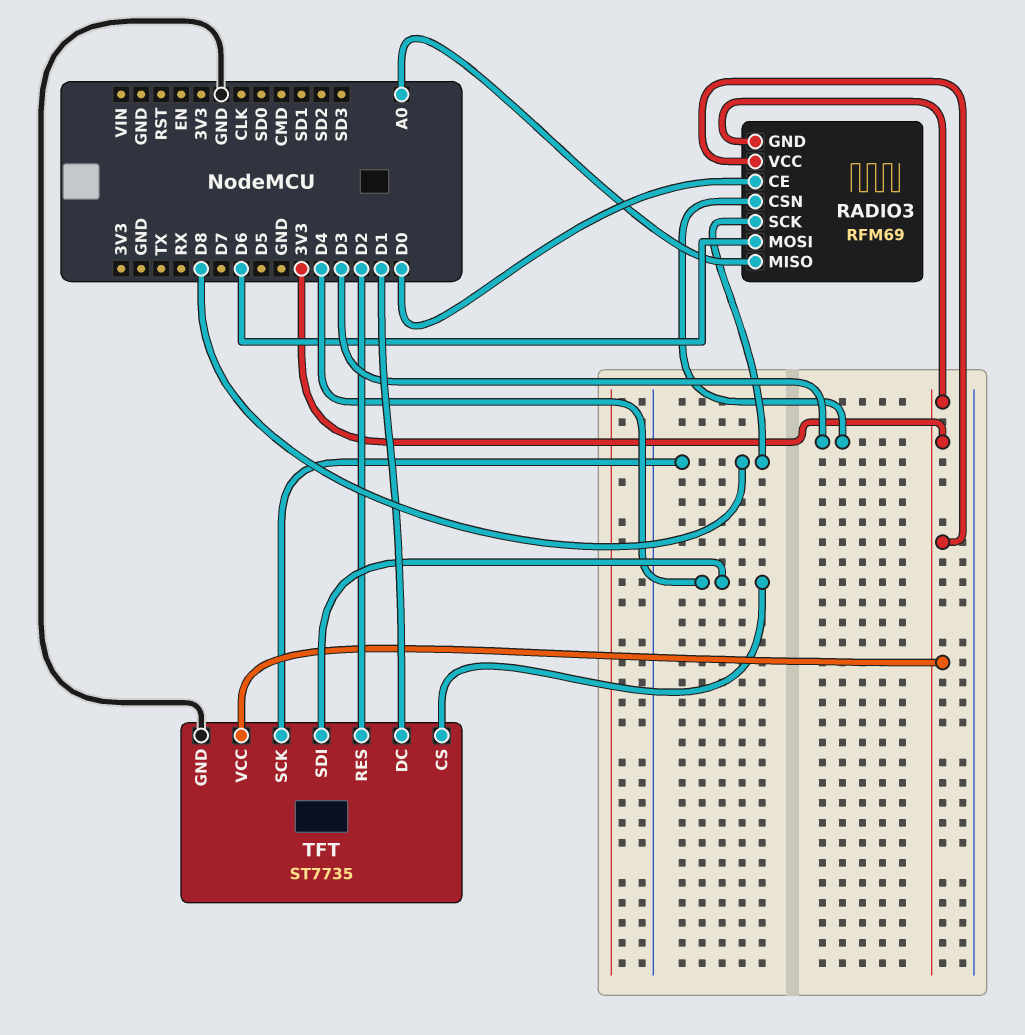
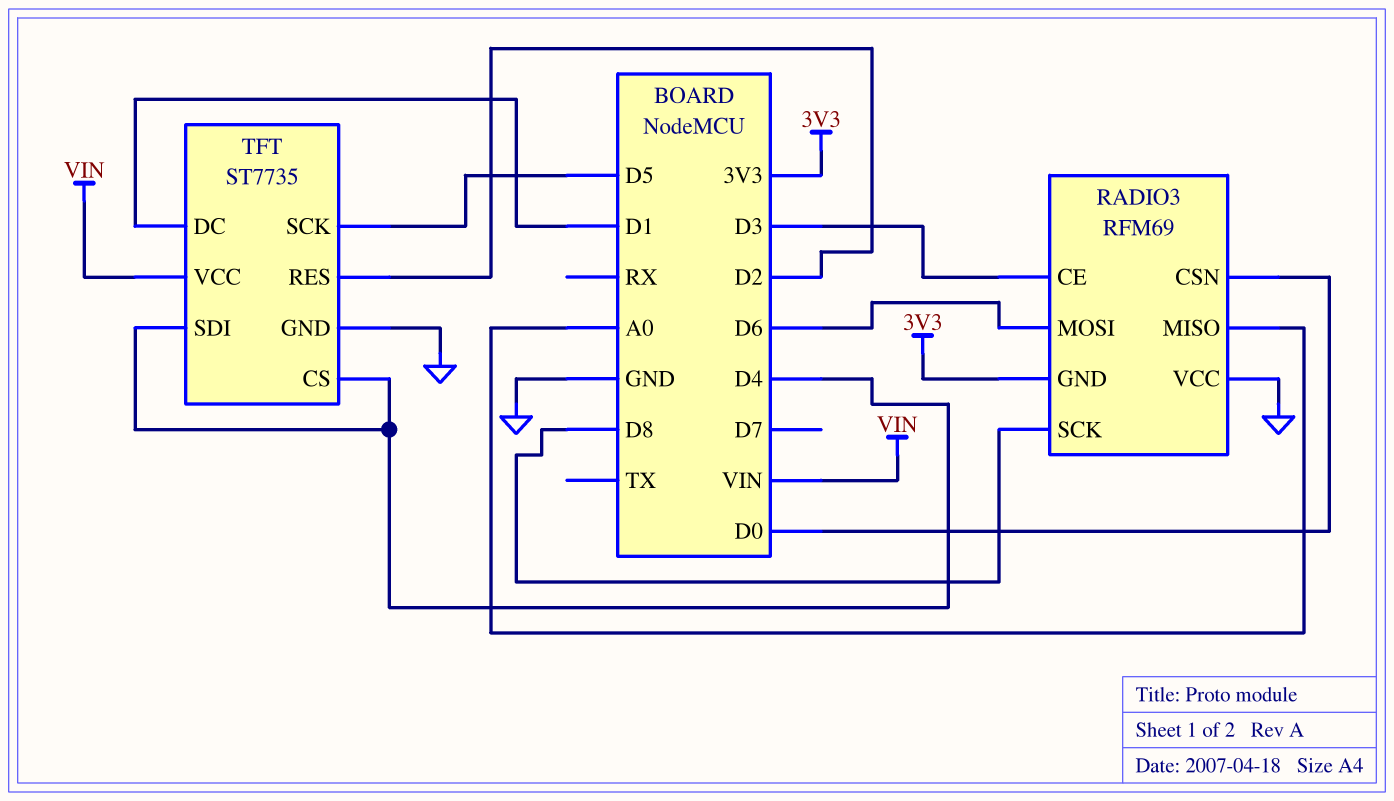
RADIO3 pin CE: D0 -> D3
RADIO3 pin CSN: D3 -> D0
RADIO3 pin VCC: 3V3 -> GND
TFT pin SCK: D8 -> D5
TFT pin VCC: 3V3 -> VIN

